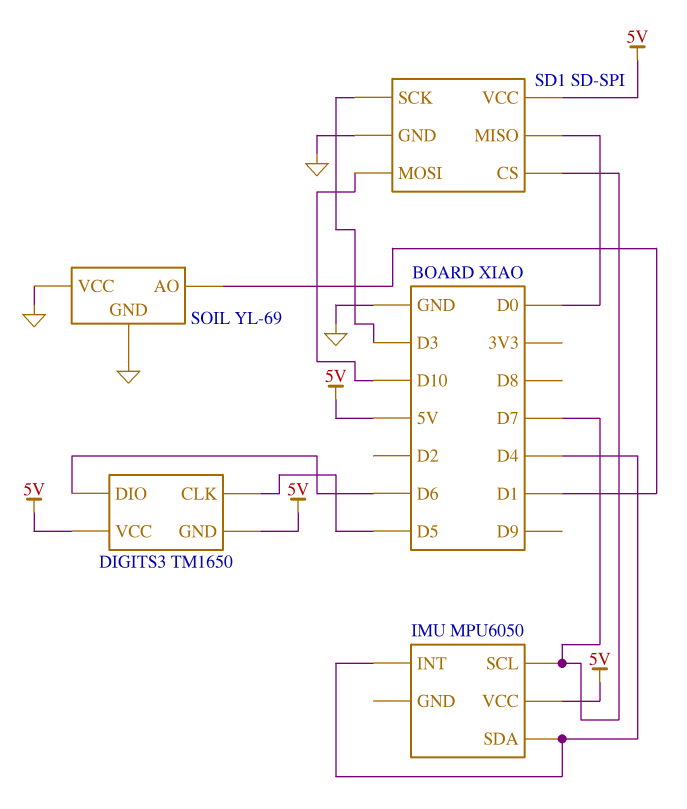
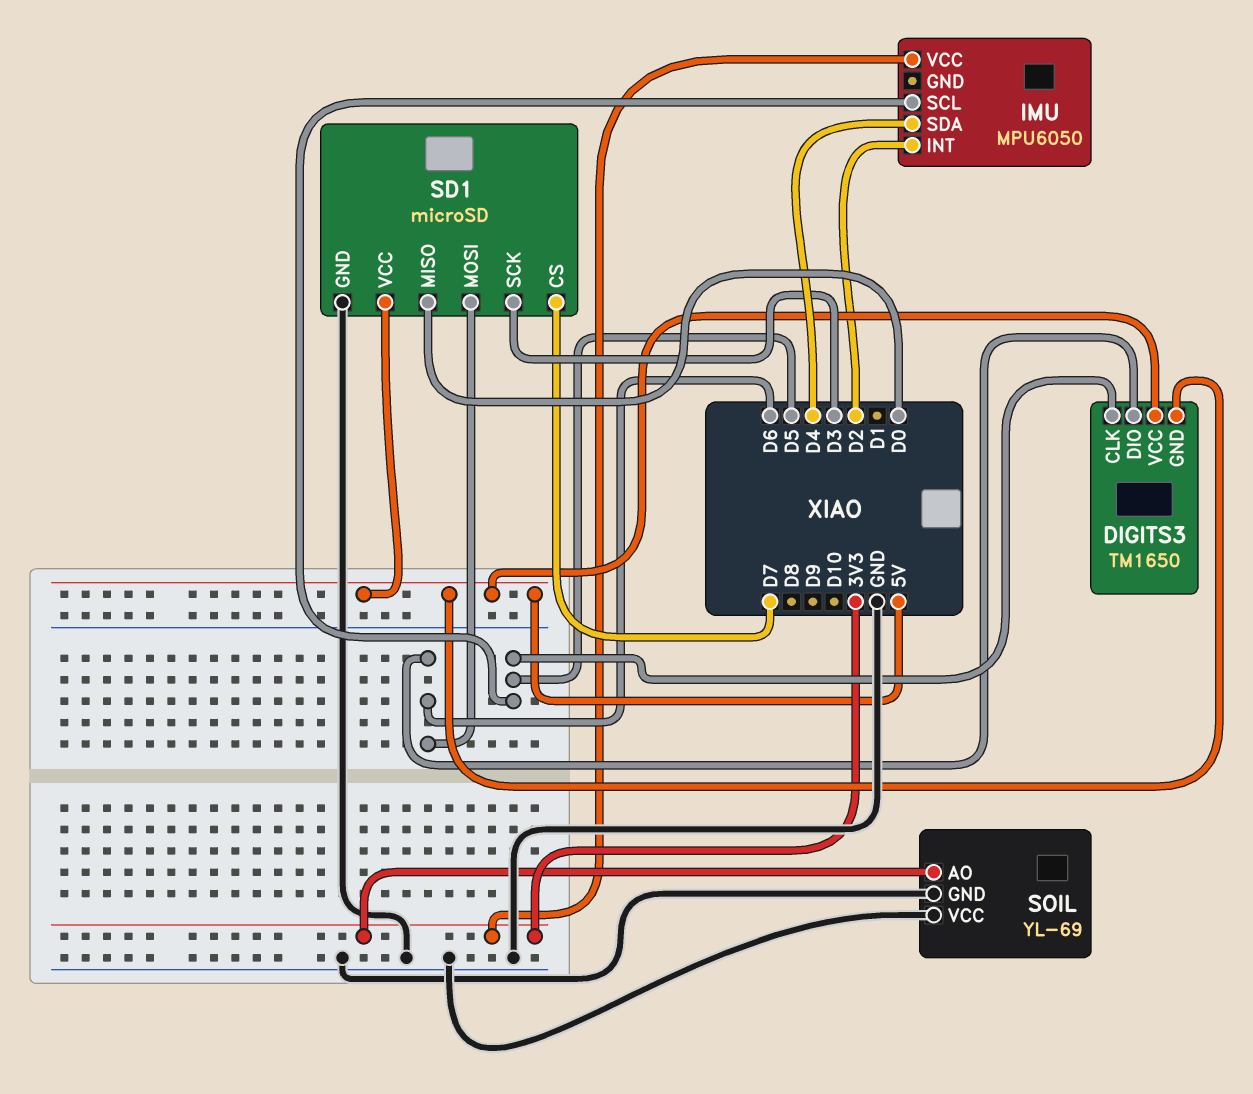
IMU pin INT: D4 -> D2
IMU pin SCL: D7 -> D5
IMU pin VCC: 5V -> 3V3
SD1: SD-SPI -> microSD
SD1 pin MOSI: D10 -> D6
SOIL pin AO: D1 -> 3V3

